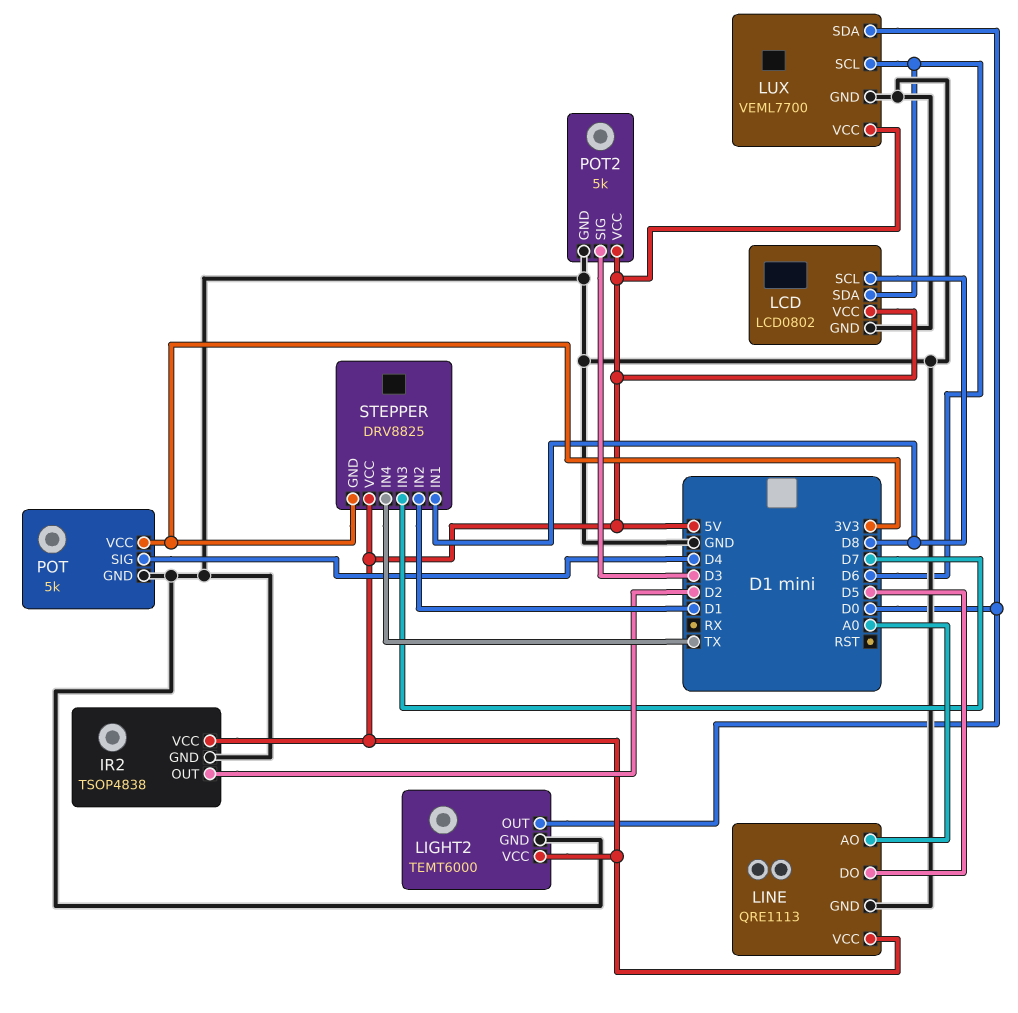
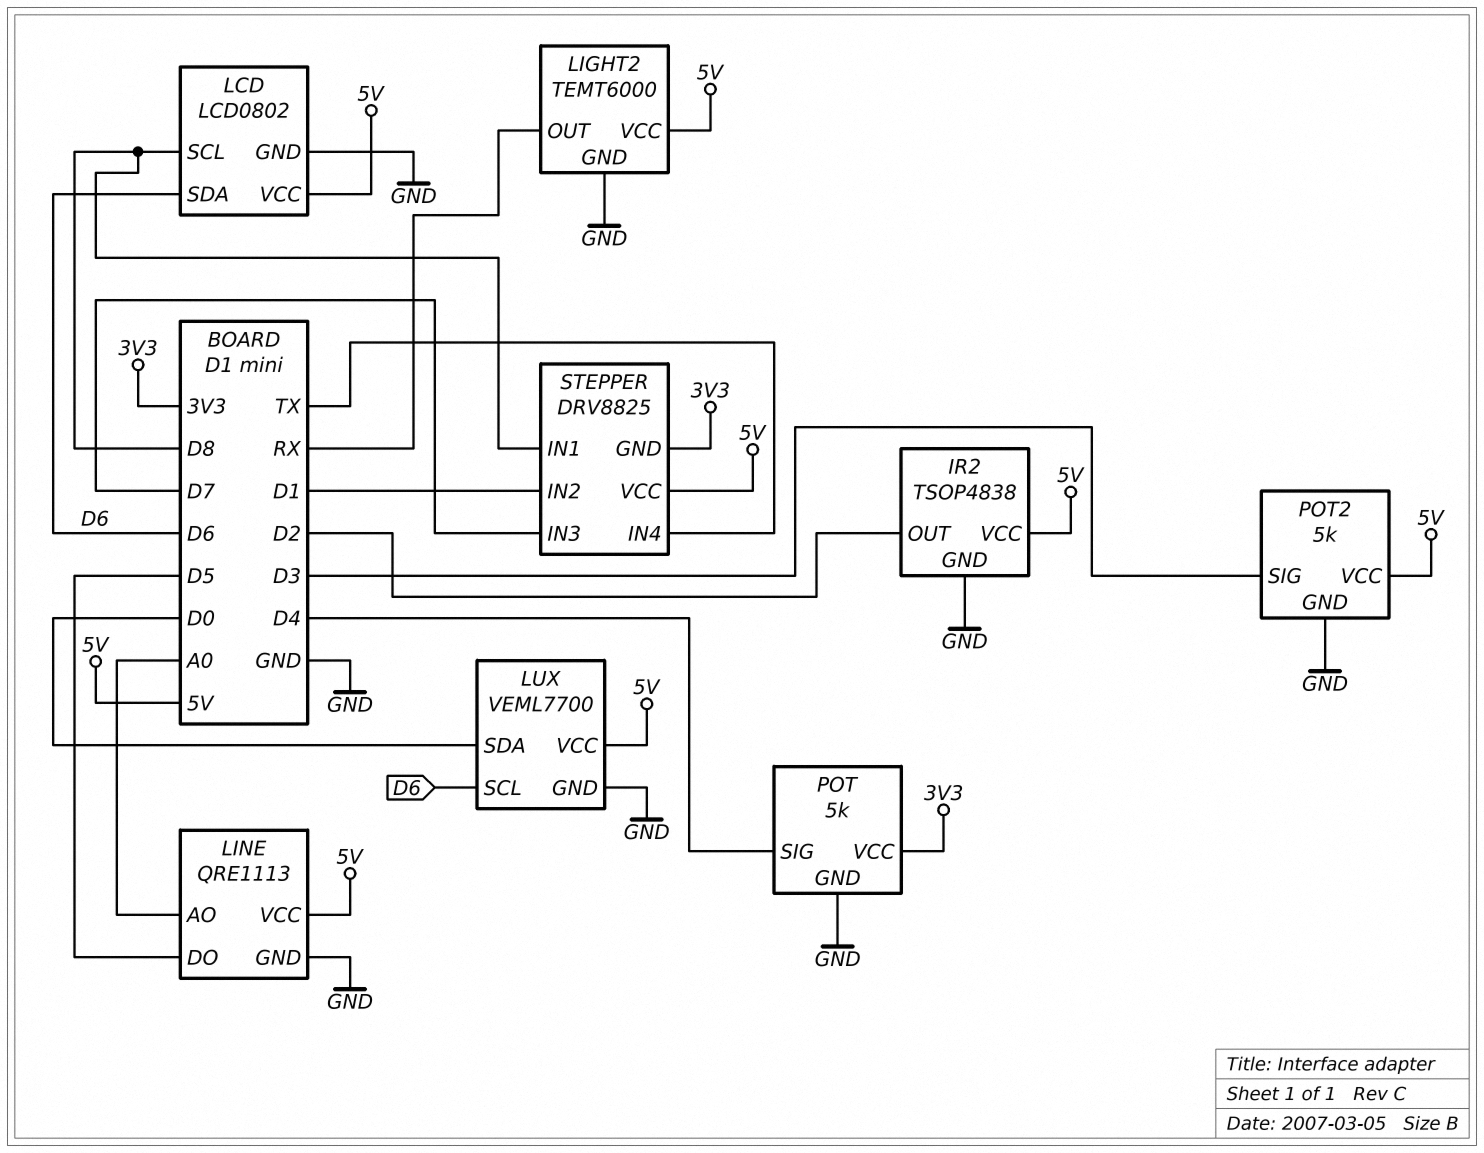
LIGHT2 pin OUT: D0 -> RX

